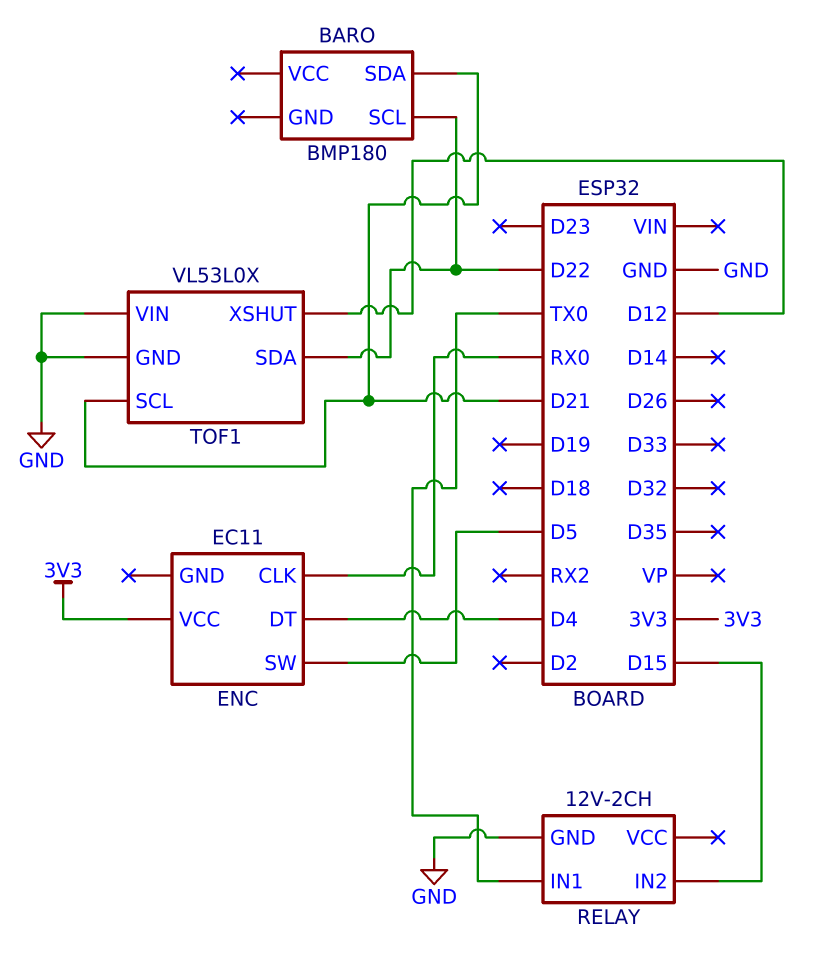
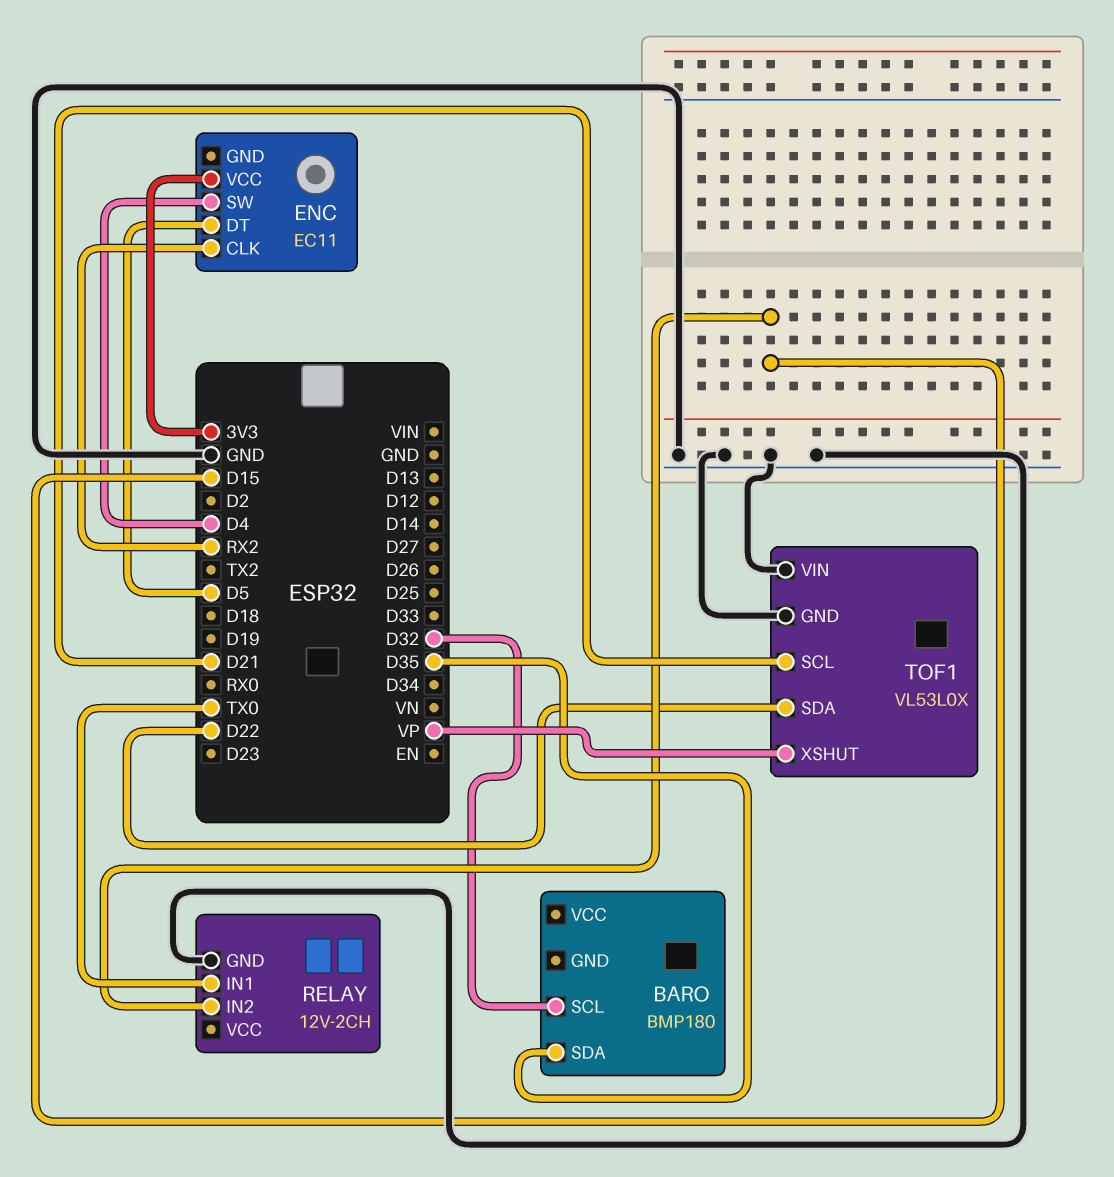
BARO pin SCL: D22 -> D32
BARO pin SDA: D21 -> D35
ENC pin CLK: RX0 -> RX2
ENC pin DT: D4 -> D5
ENC pin SW: D5 -> D4
TOF1 pin XSHUT: D12 -> VP

